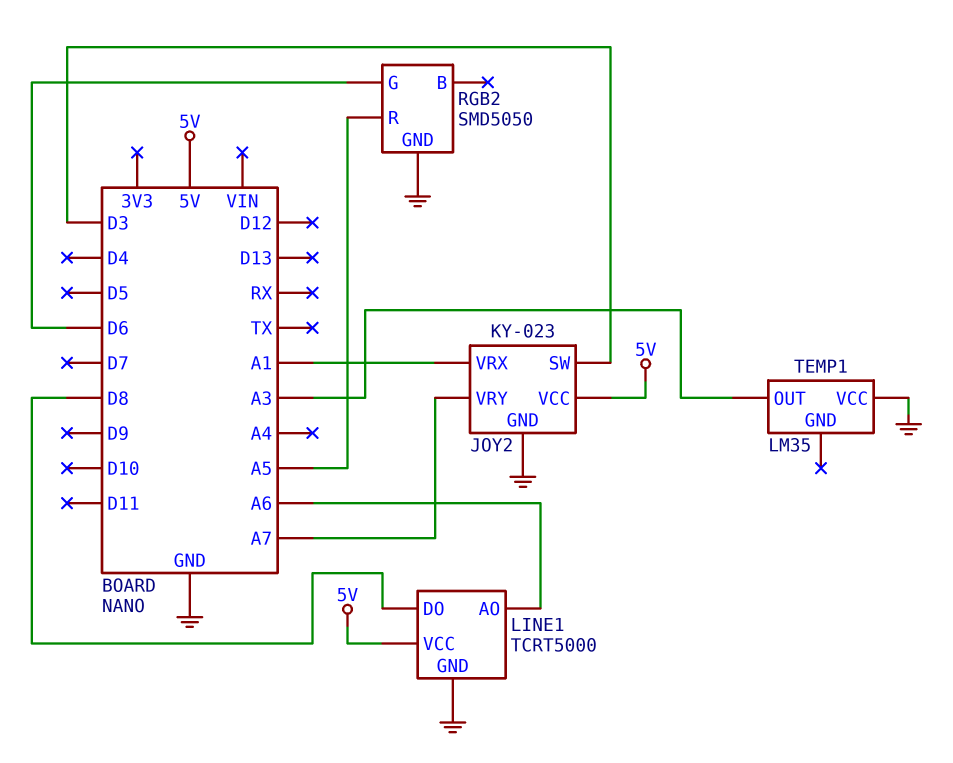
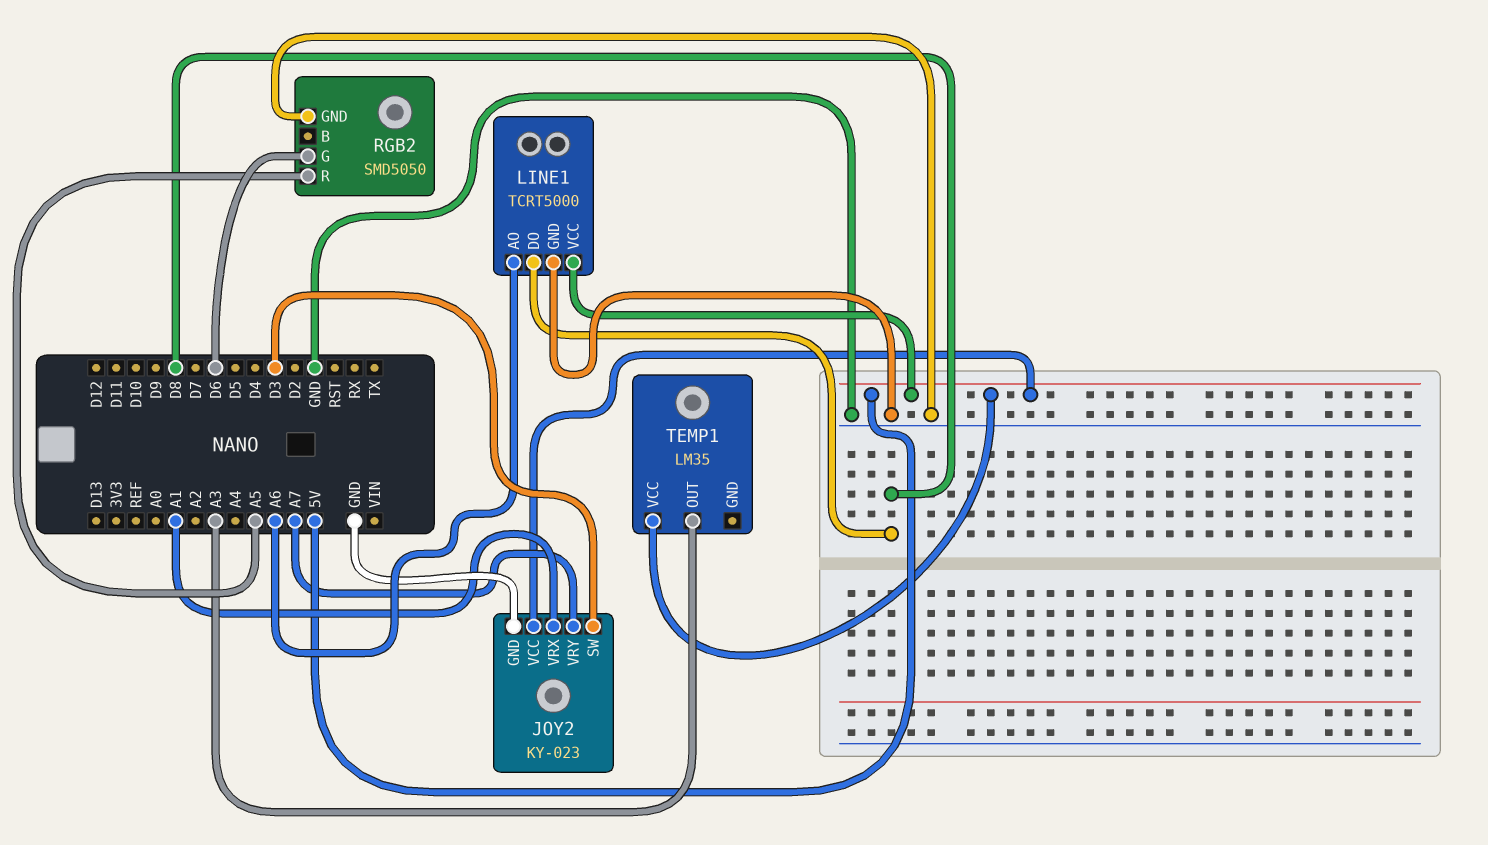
TEMP1 pin VCC: GND -> 5V

